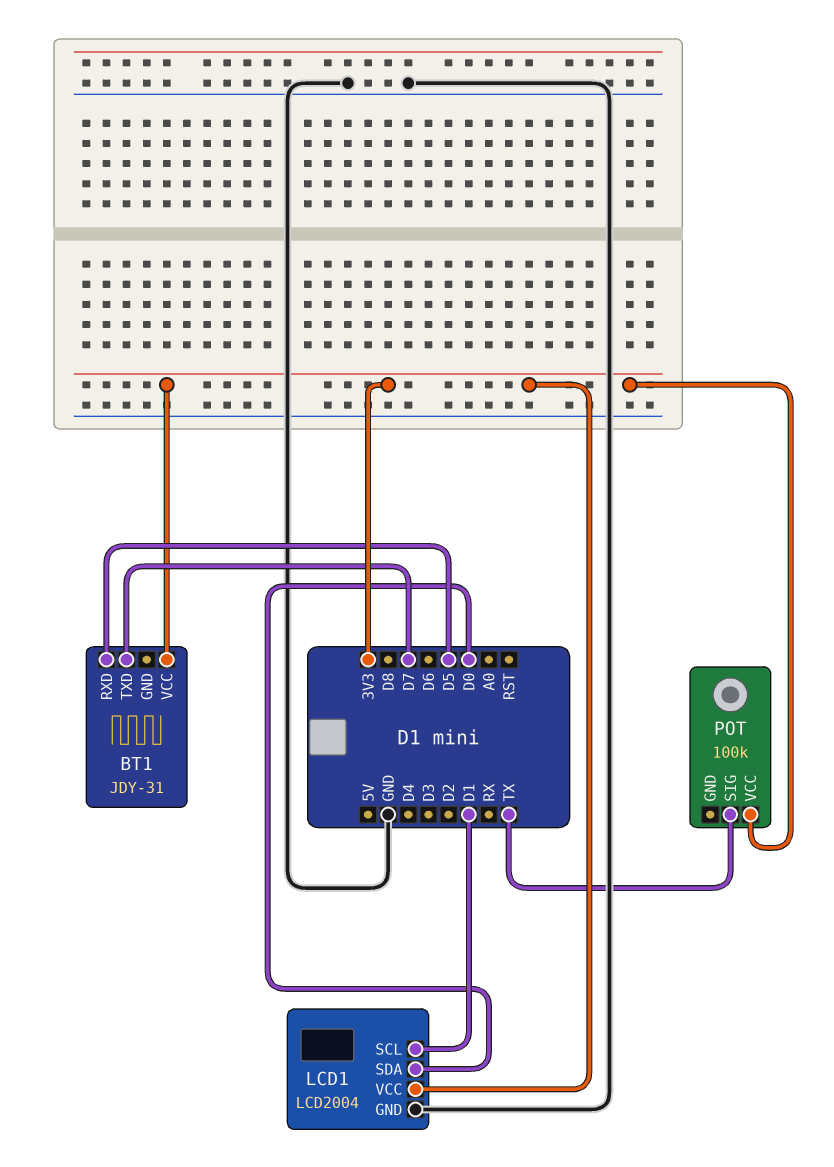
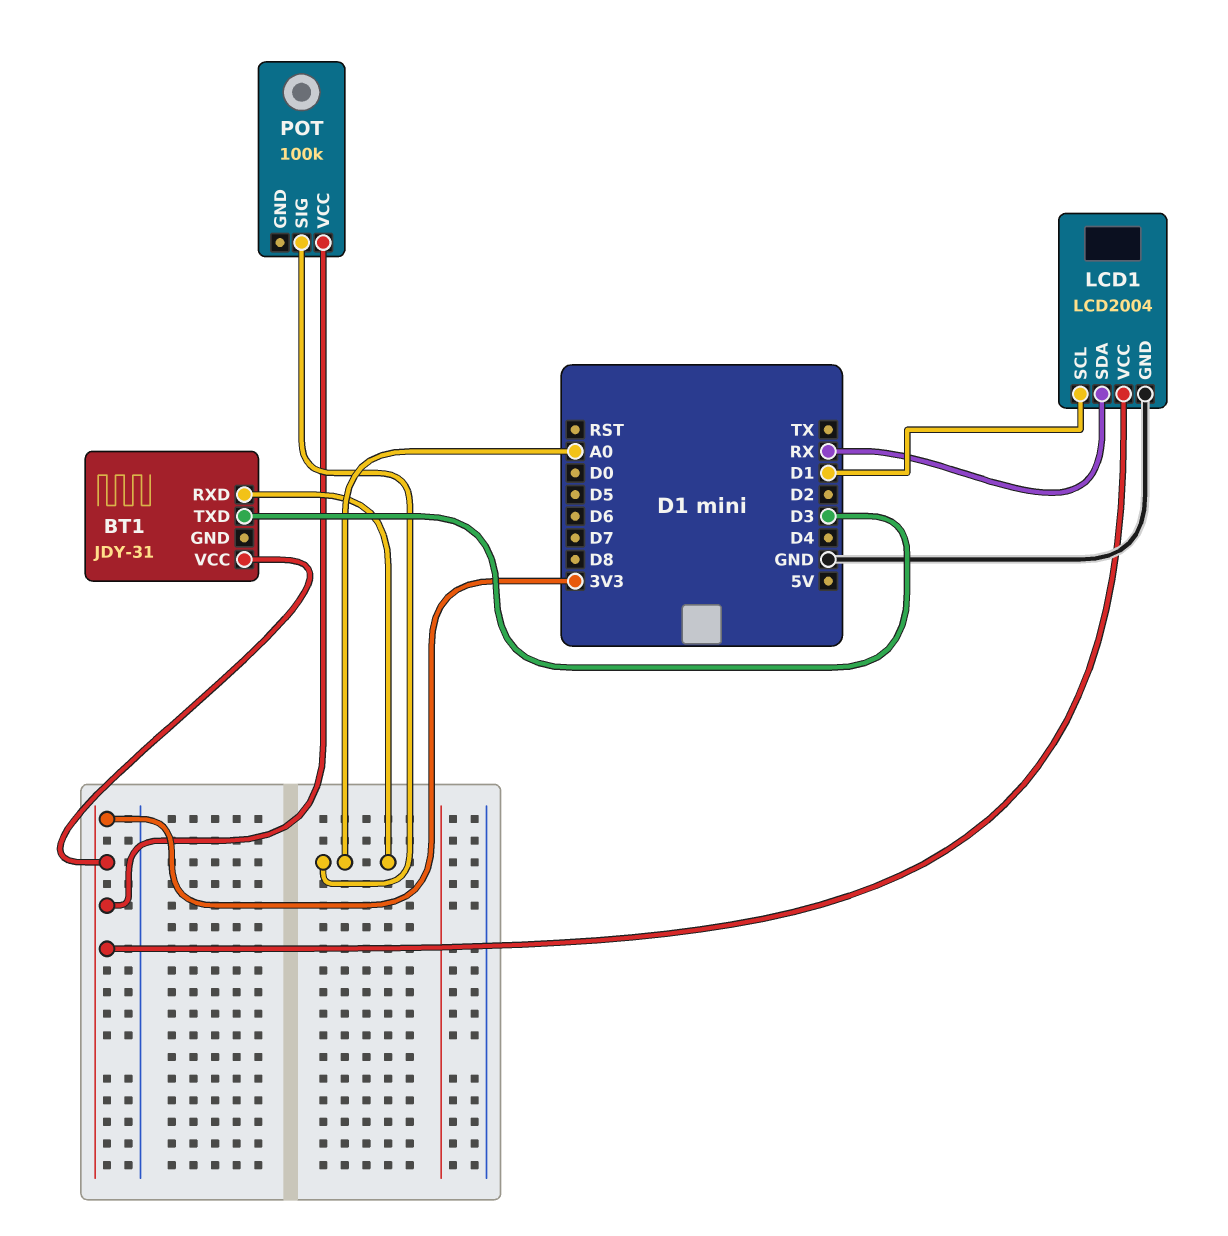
BT1 pin RXD: D5 -> A0
BT1 pin TXD: D7 -> D3
LCD1 pin SDA: D0 -> RX
POT pin SIG: TX -> A0

